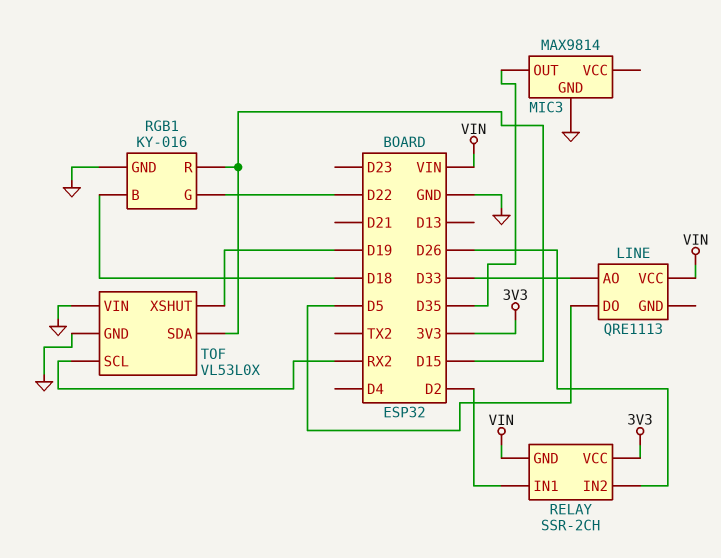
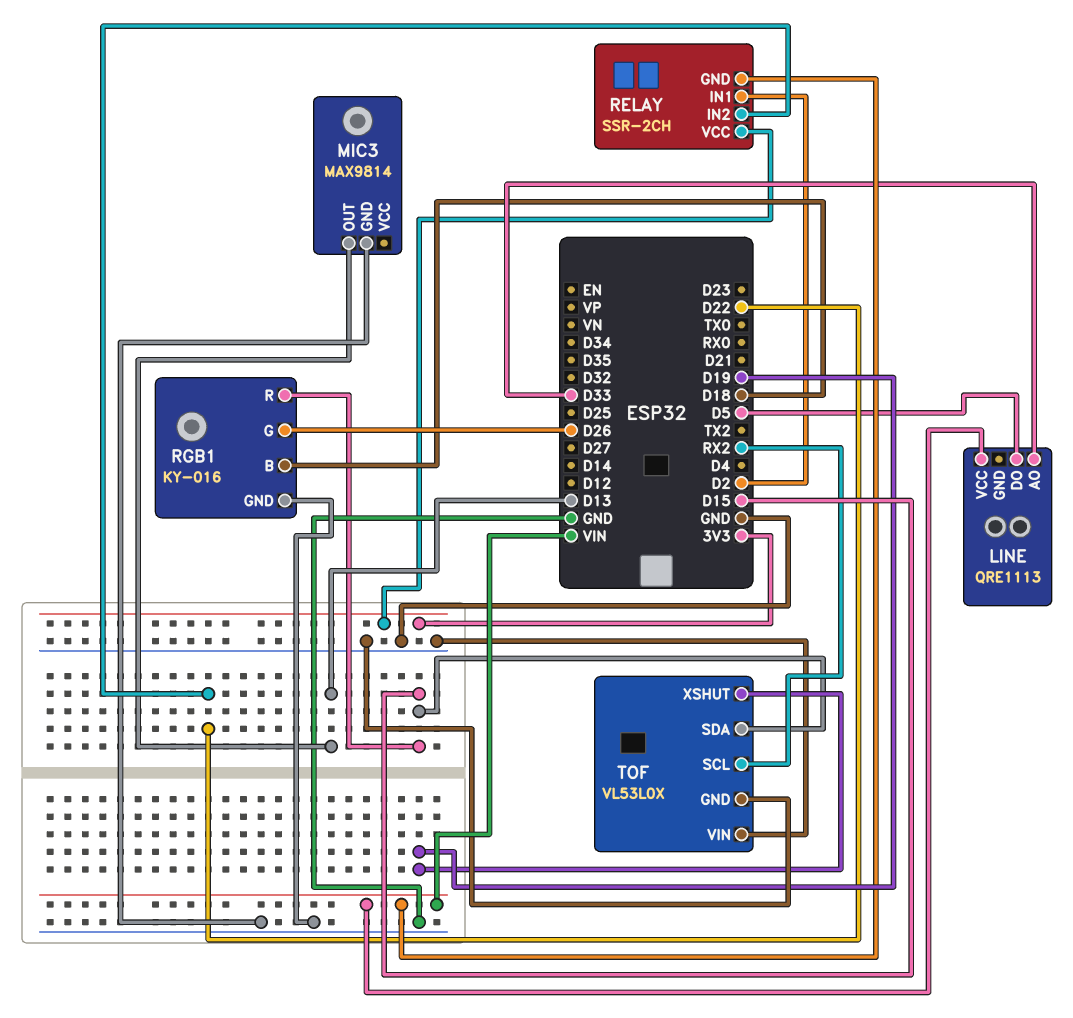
MIC3 pin OUT: D35 -> D13
RELAY pin IN2: D26 -> D22
RGB1 pin G: D22 -> D26

